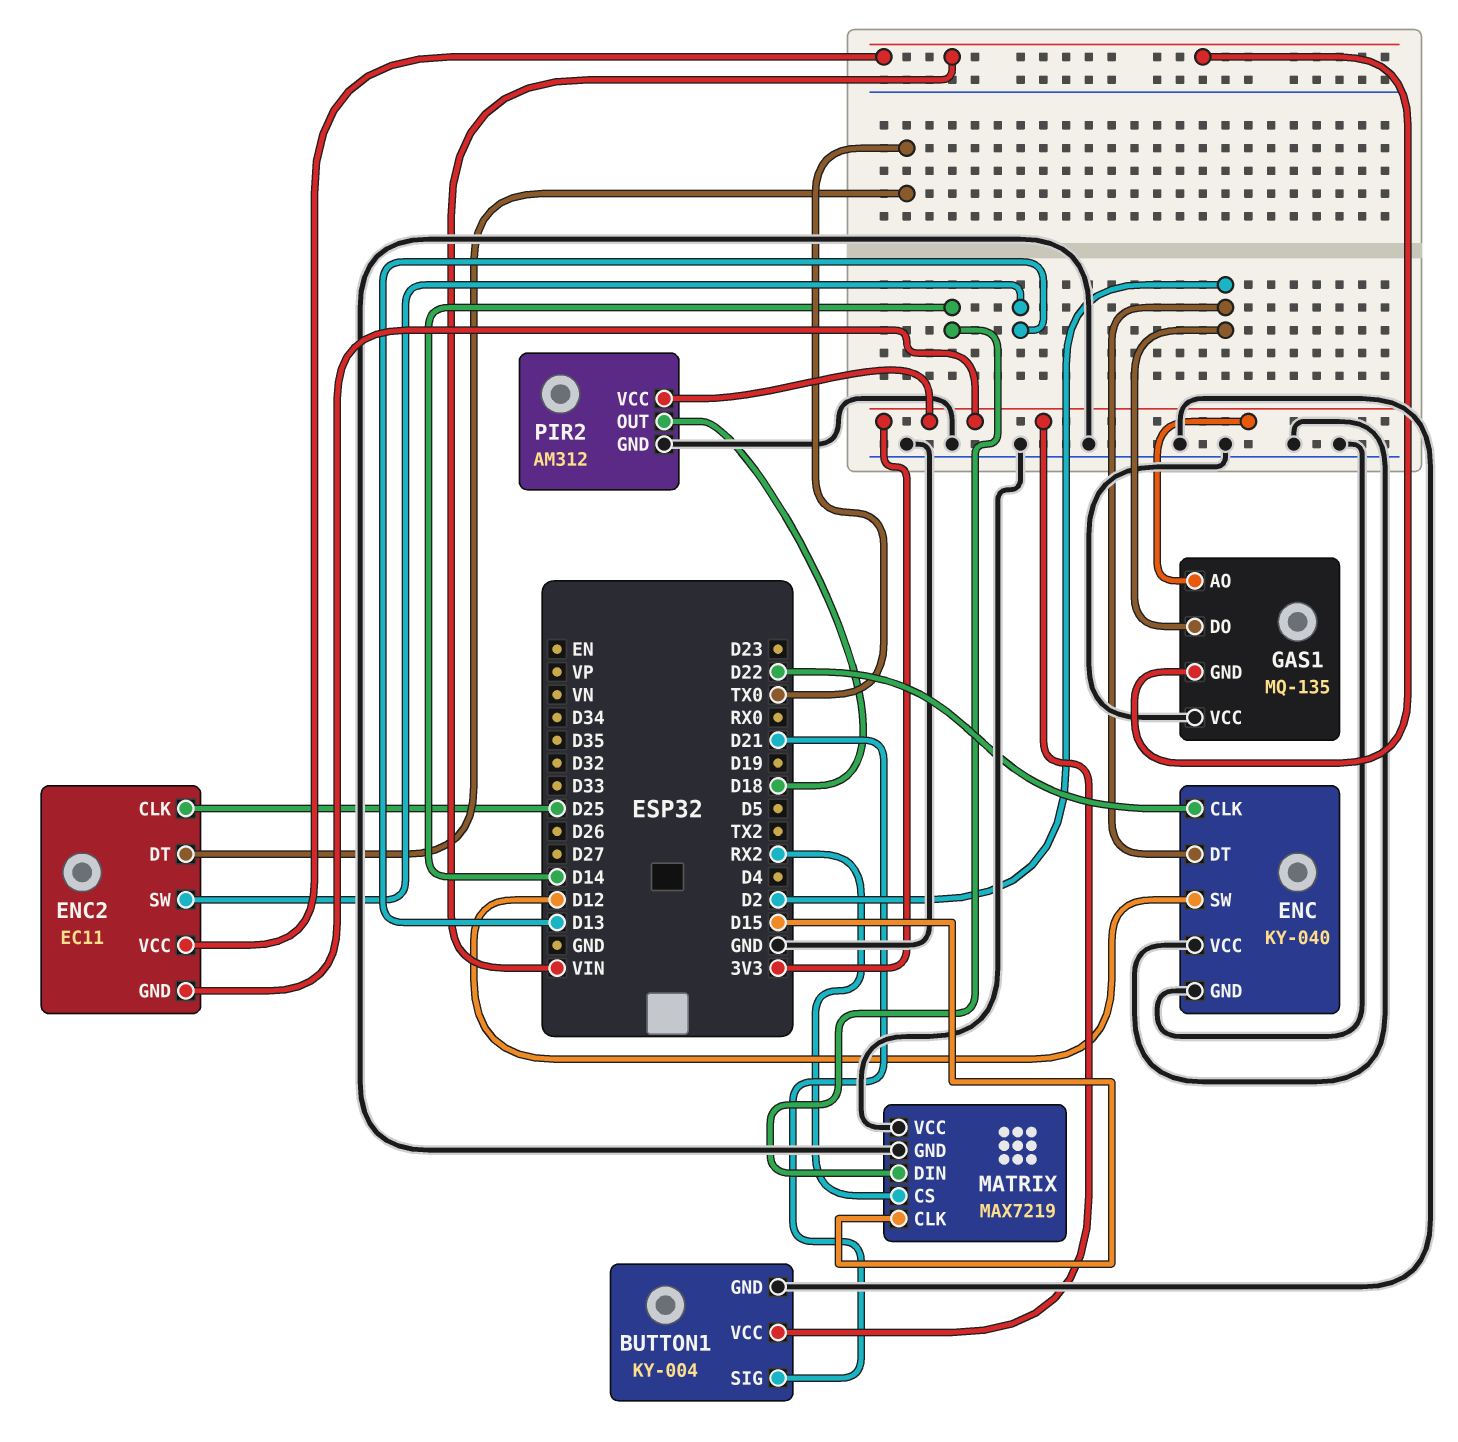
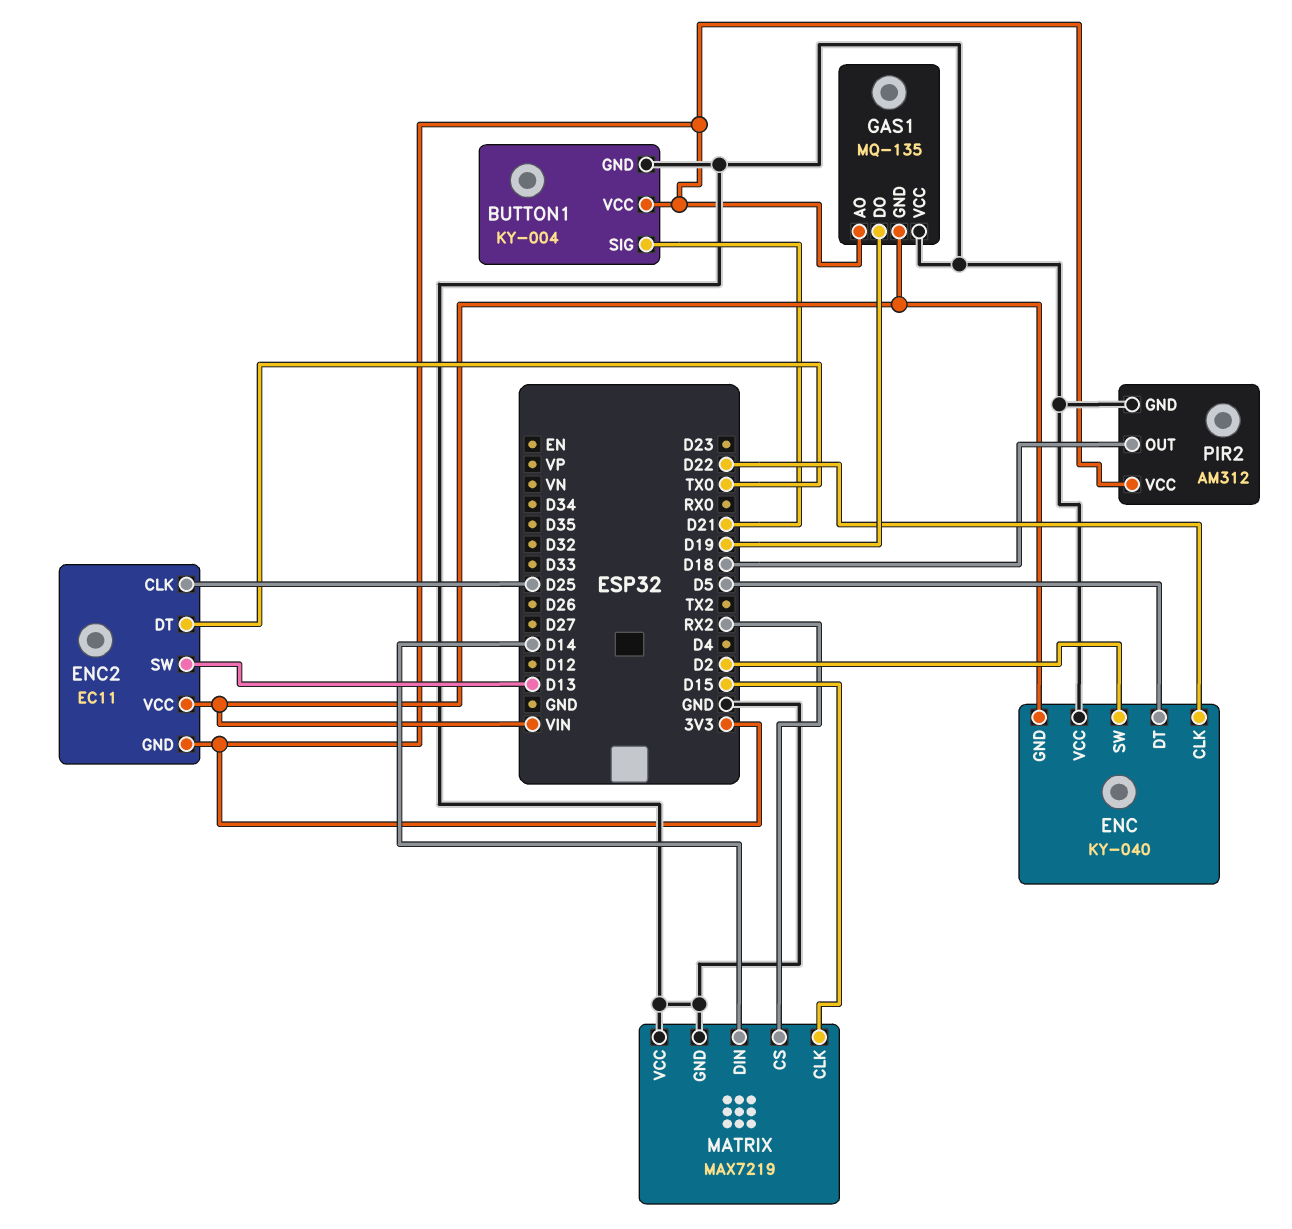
ENC pin DT: D2 -> D5
ENC pin GND: GND -> VIN
ENC pin SW: D12 -> D2
GAS1 pin DO: D2 -> D19

